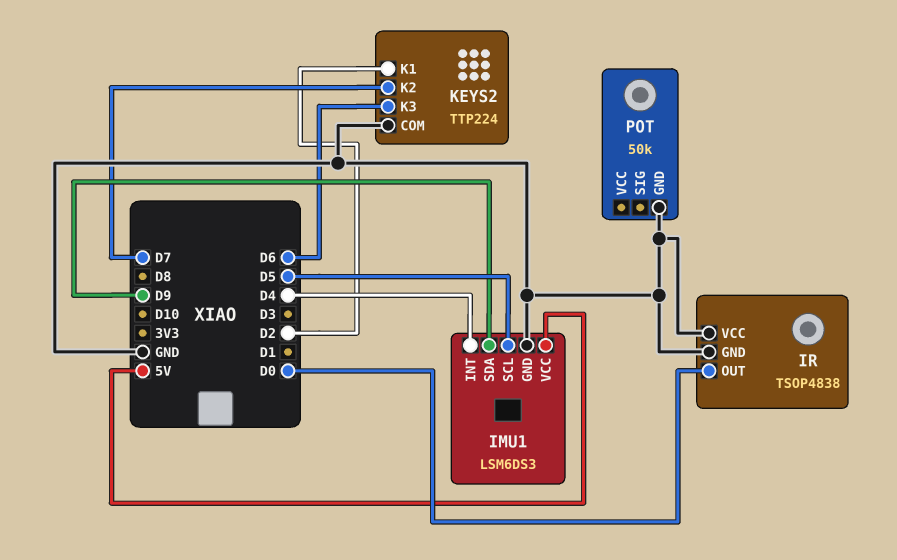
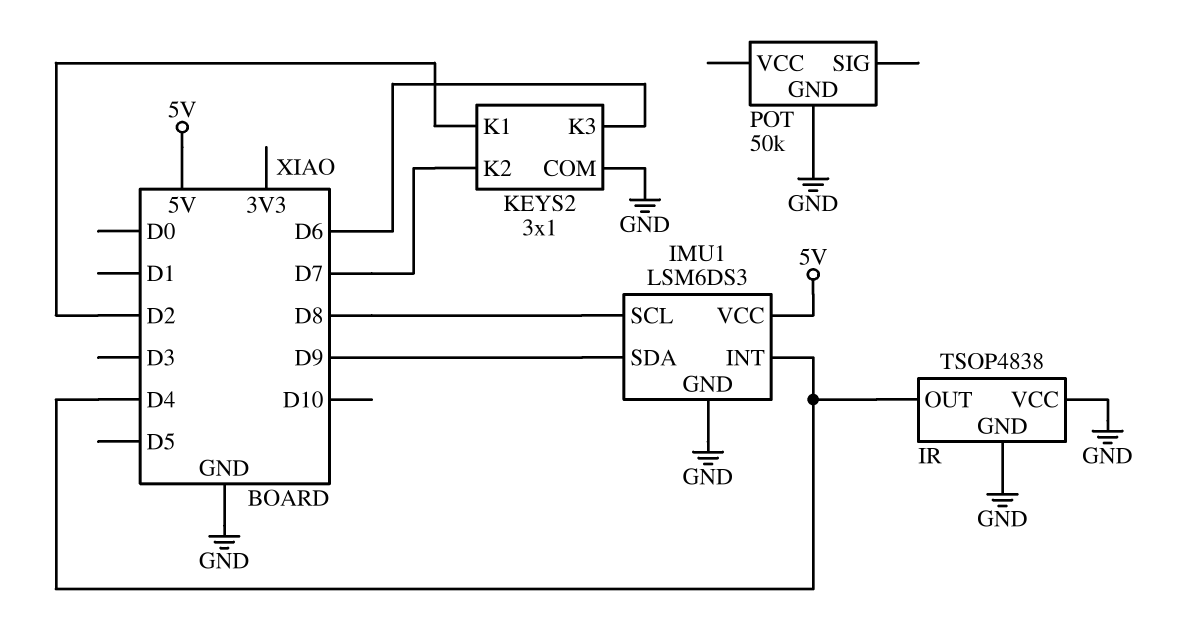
IMU1 pin SCL: D5 -> D8
IR pin OUT: D0 -> D4
KEYS2: TTP224 -> 3x1

